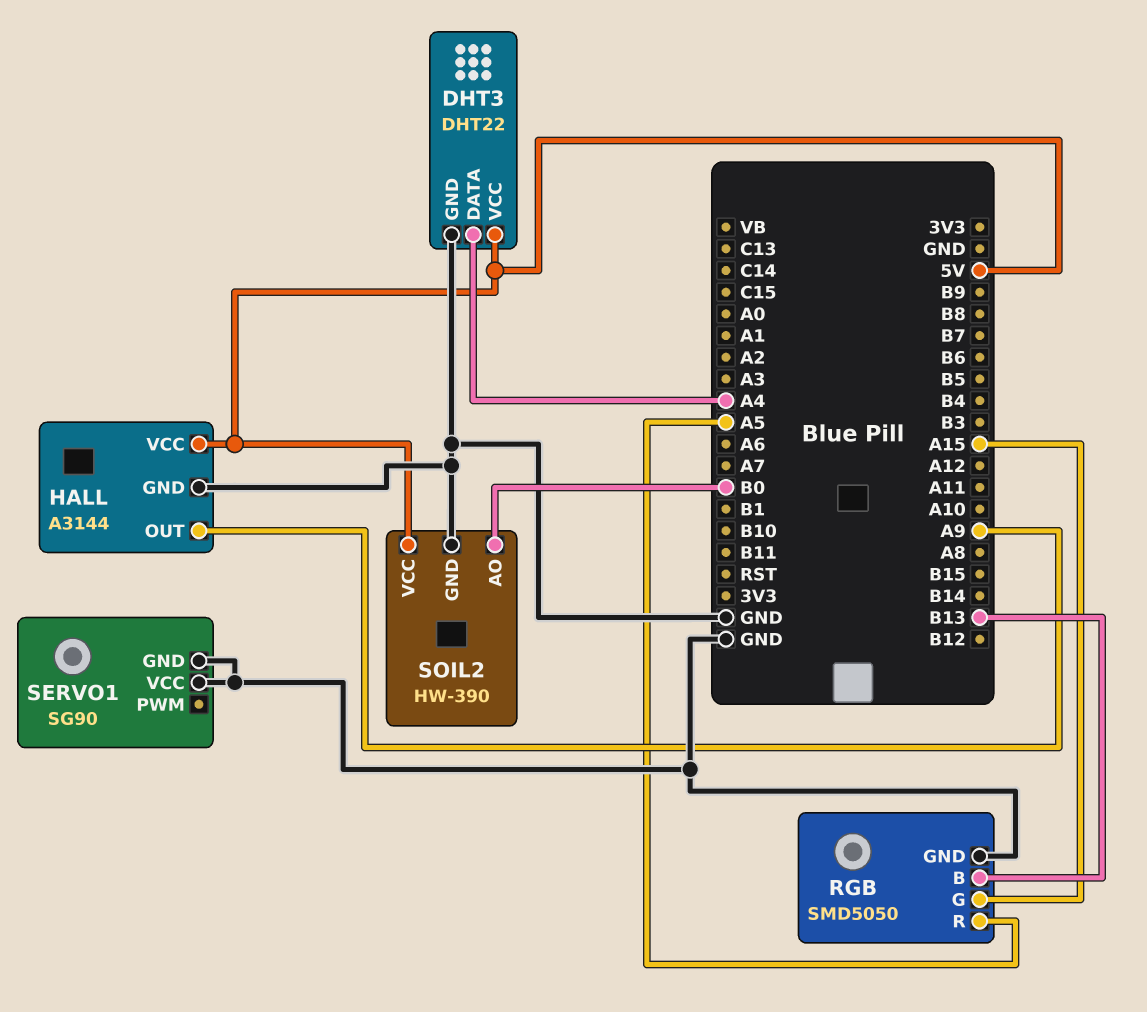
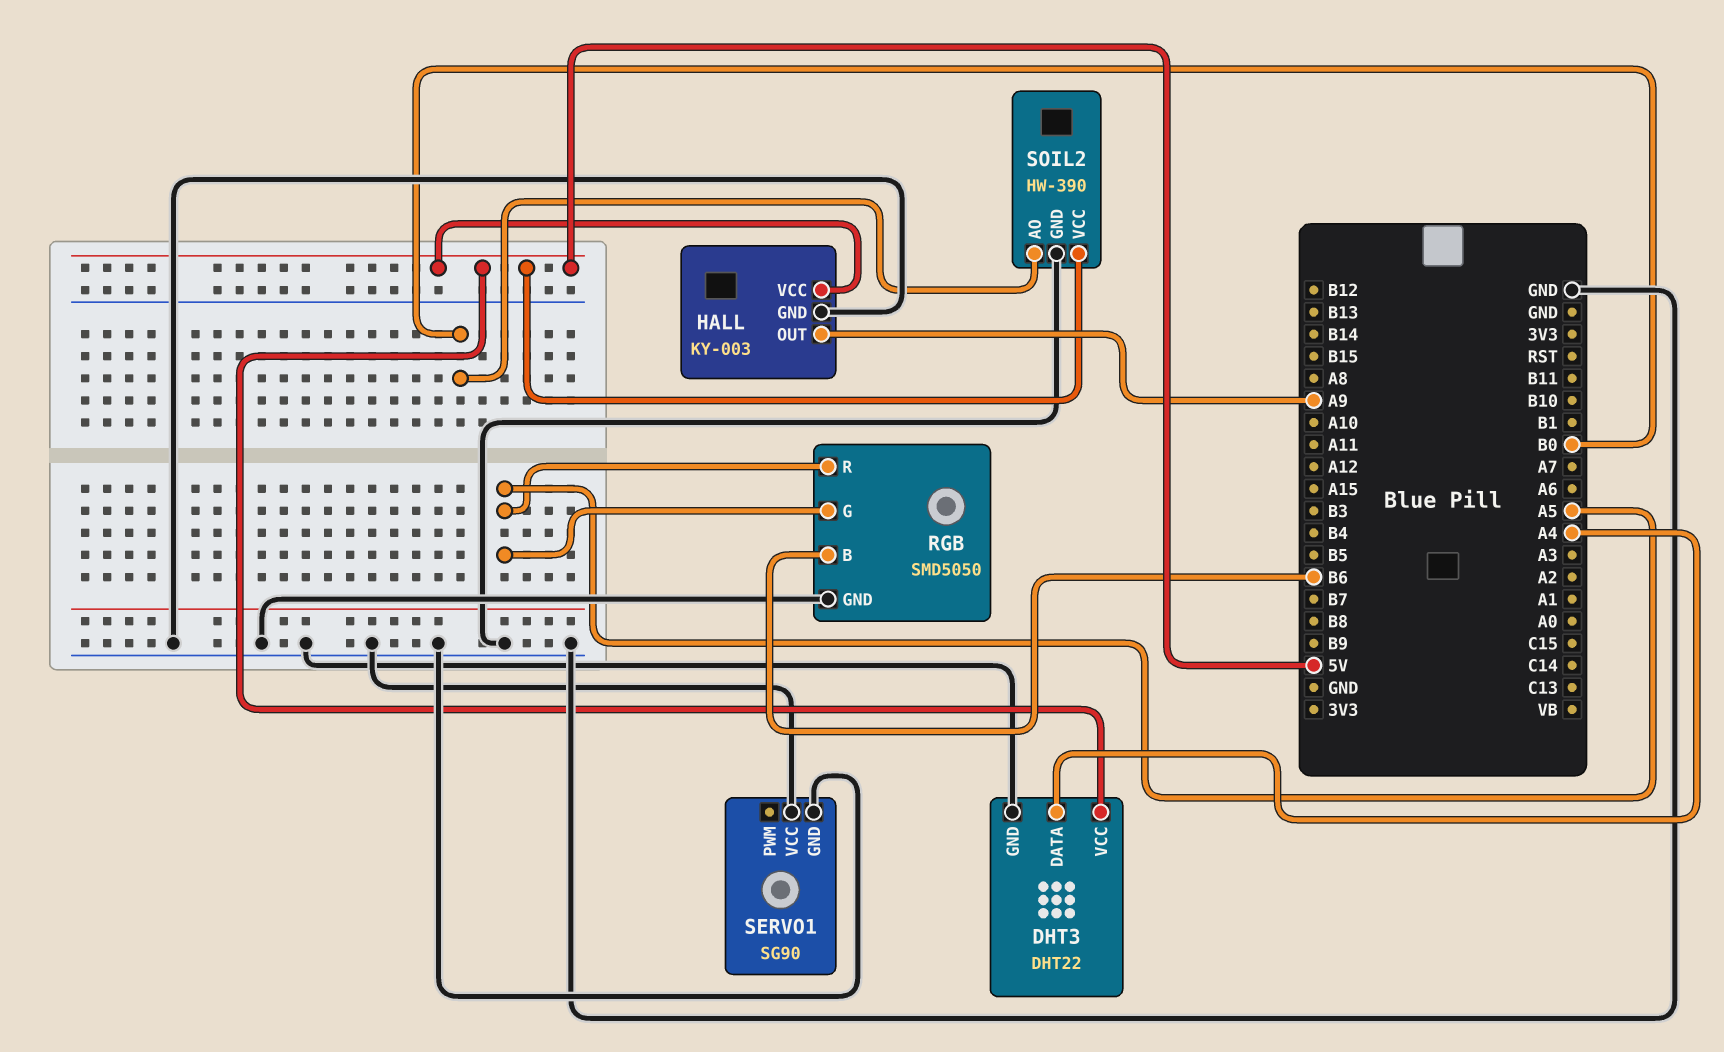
HALL: A3144 -> KY-003
RGB pin B: B13 -> B6
RGB pin G: A15 -> A5

